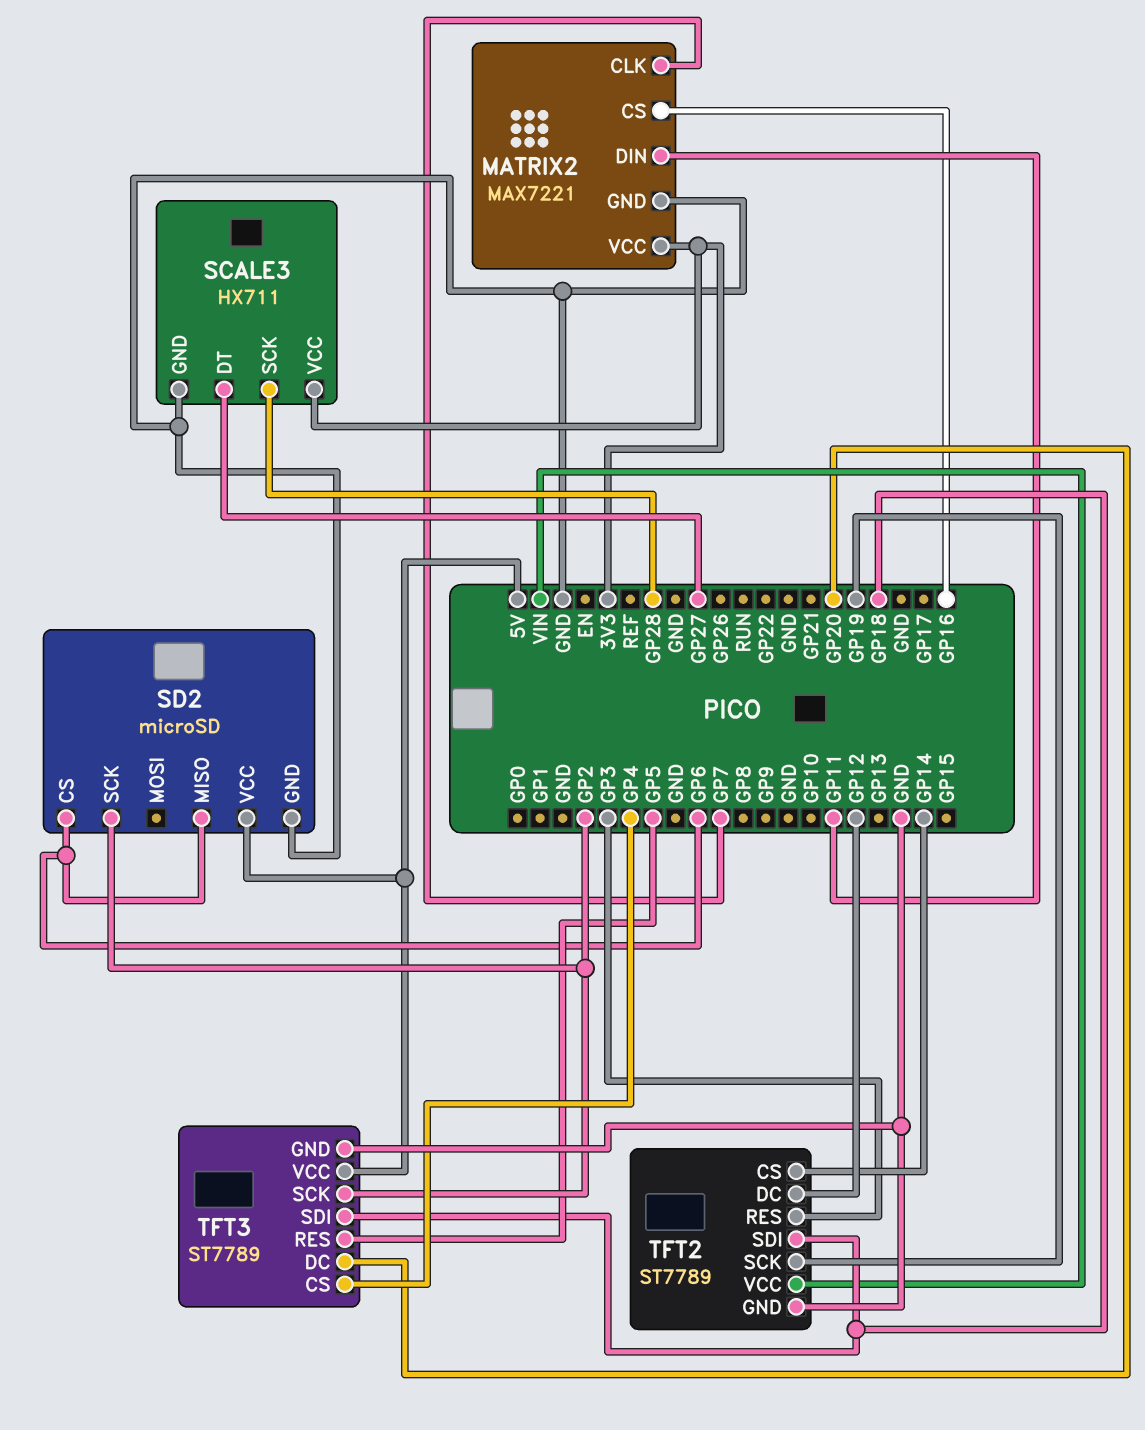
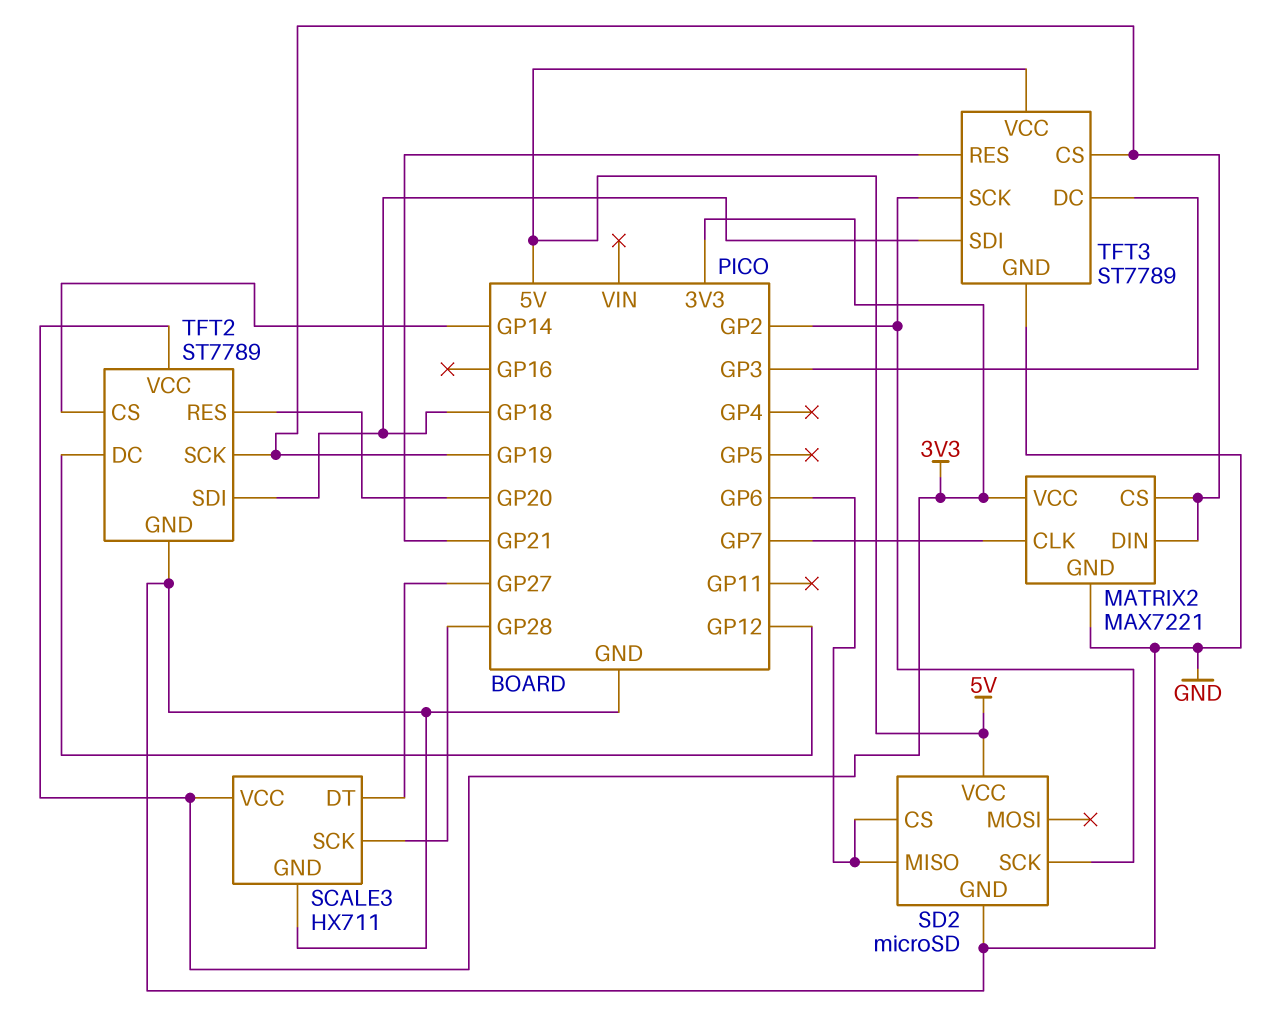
MATRIX2 pin CS: GP16 -> GP19
MATRIX2 pin DIN: GP11 -> GP19
TFT2 pin RES: GP3 -> GP20
TFT2 pin VCC: VIN -> 3V3
TFT3 pin CS: GP4 -> GP19
TFT3 pin DC: GP20 -> GP3
TFT3 pin RES: GP5 -> GP21

